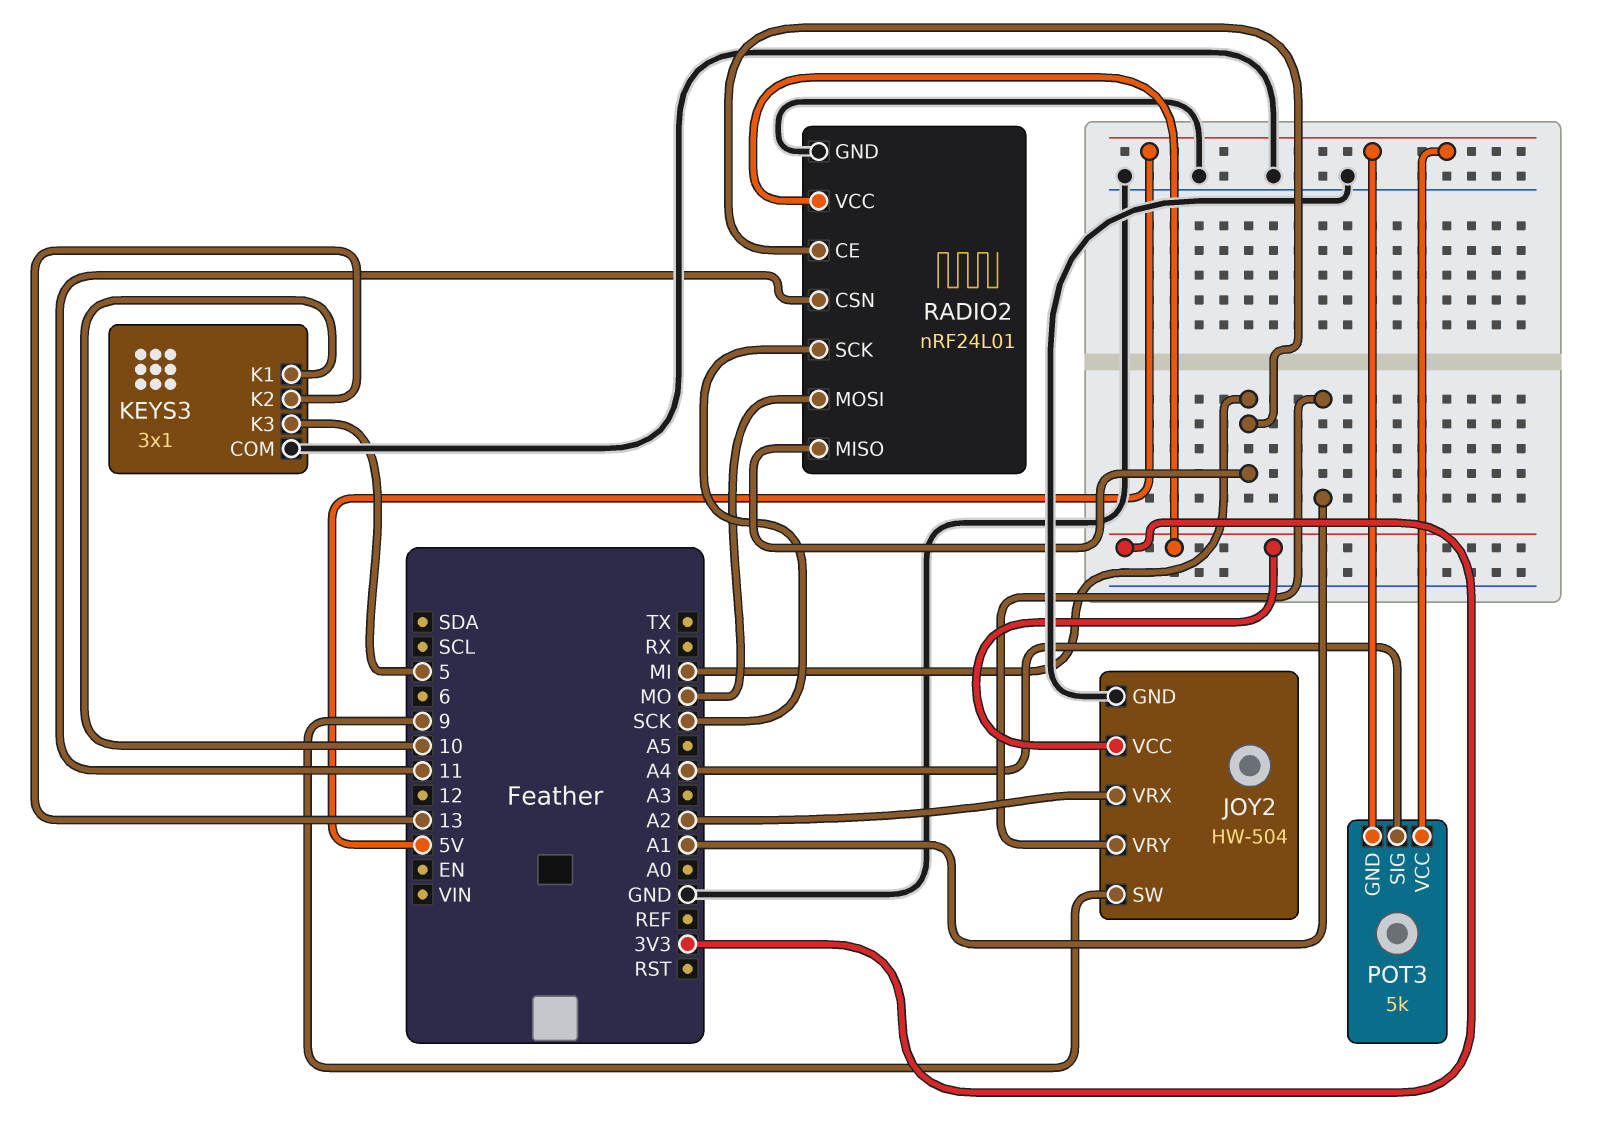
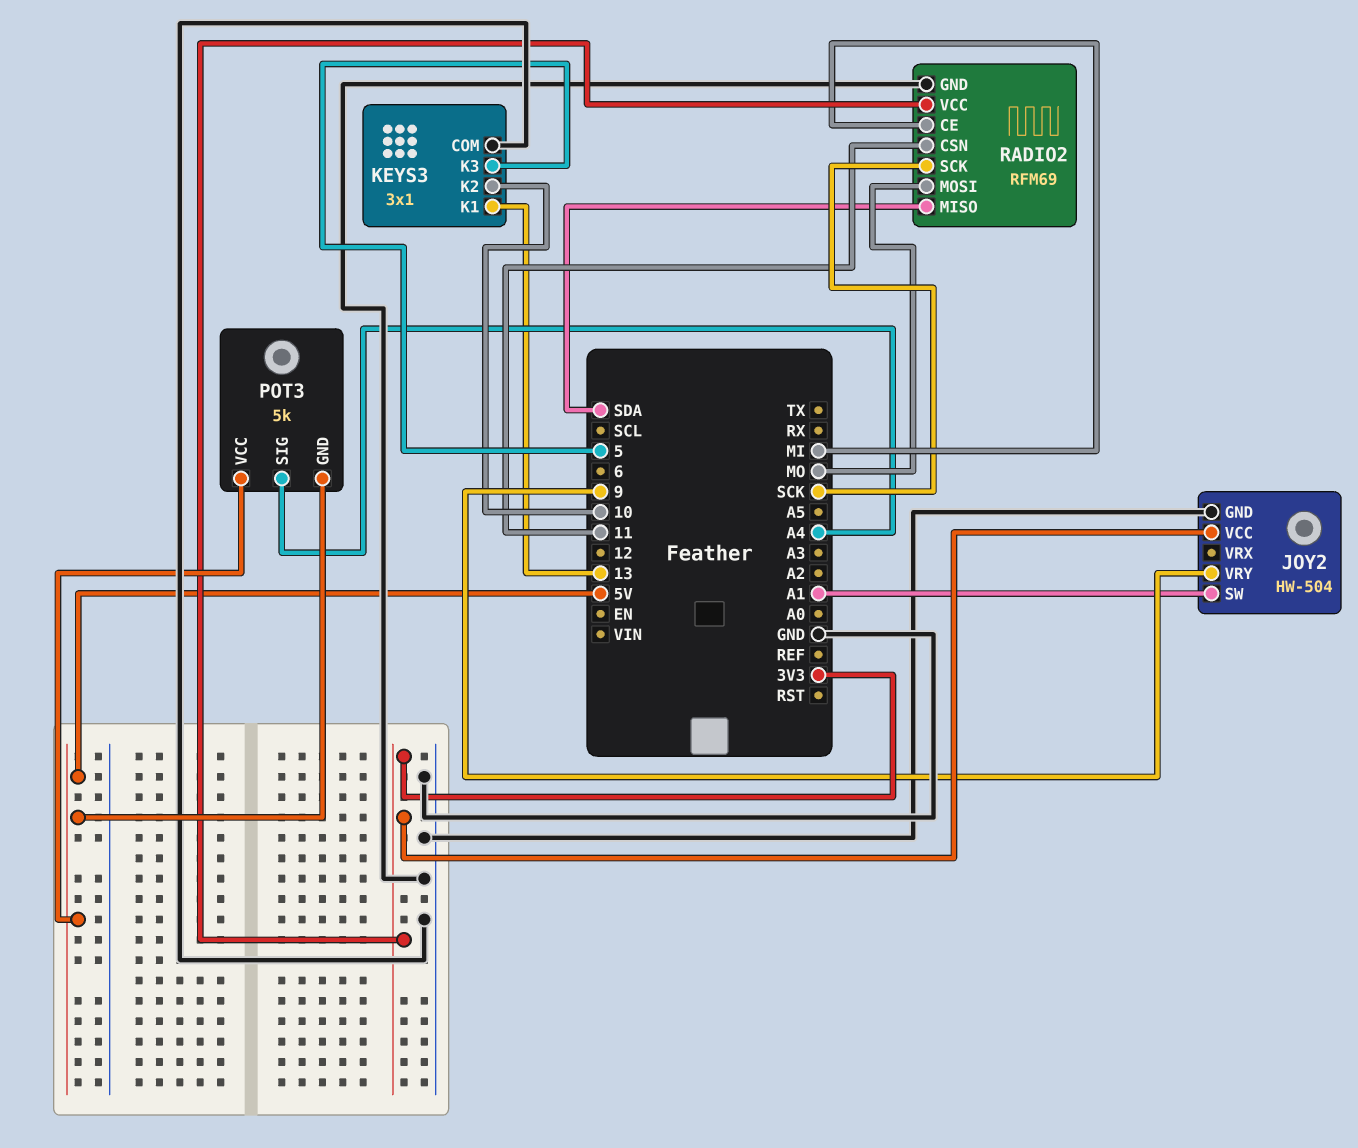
JOY2 pin SW: 9 -> A1
JOY2 pin VRX: A2 -> none
JOY2 pin VRY: A1 -> 9
KEYS3 pin K1: 10 -> 13
KEYS3 pin K2: 13 -> 10
RADIO2: nRF24L01 -> RFM69
RADIO2 pin MISO: MI -> SDA

